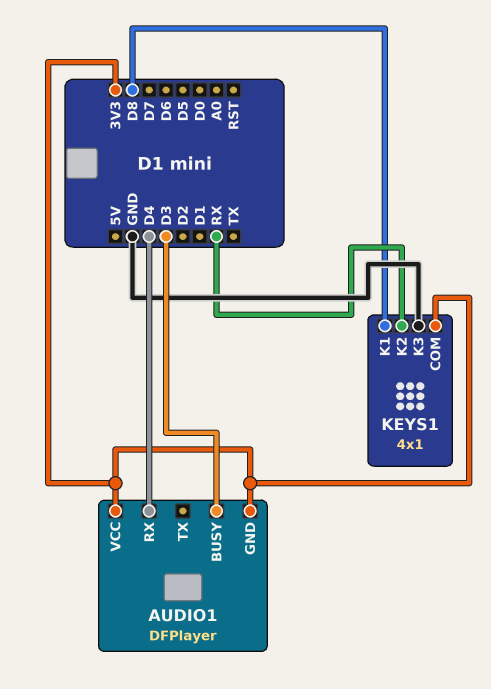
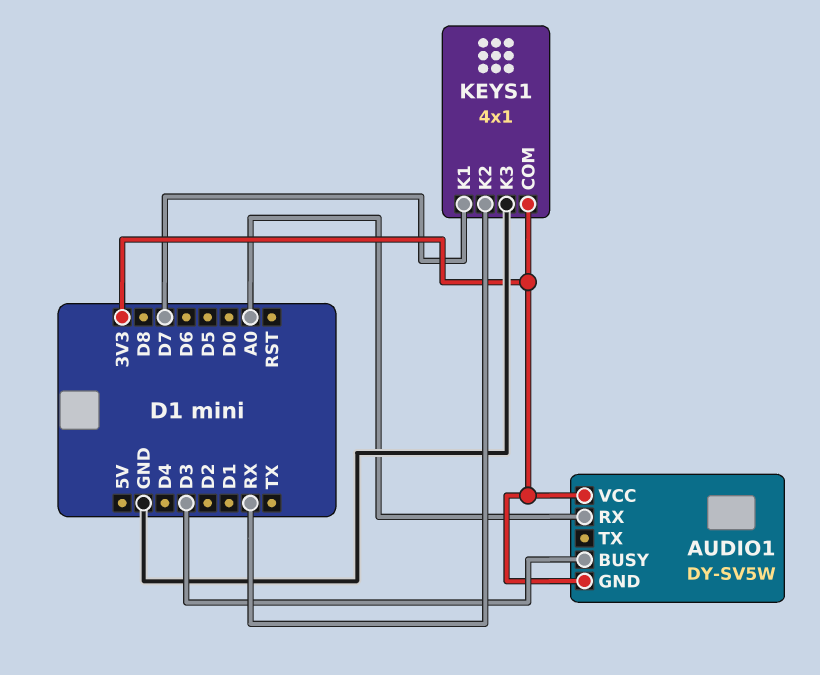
AUDIO1: DFPlayer -> DY-SV5W
AUDIO1 pin RX: D4 -> A0
KEYS1 pin K1: D8 -> D7

